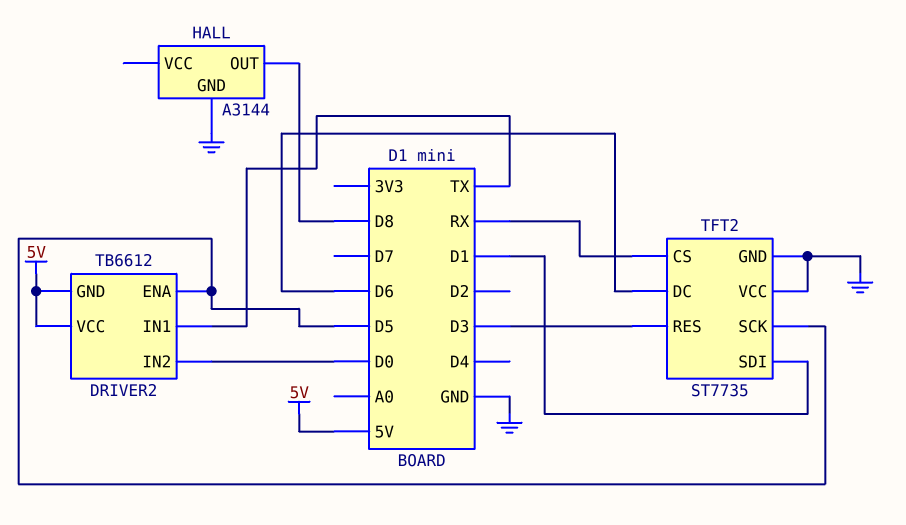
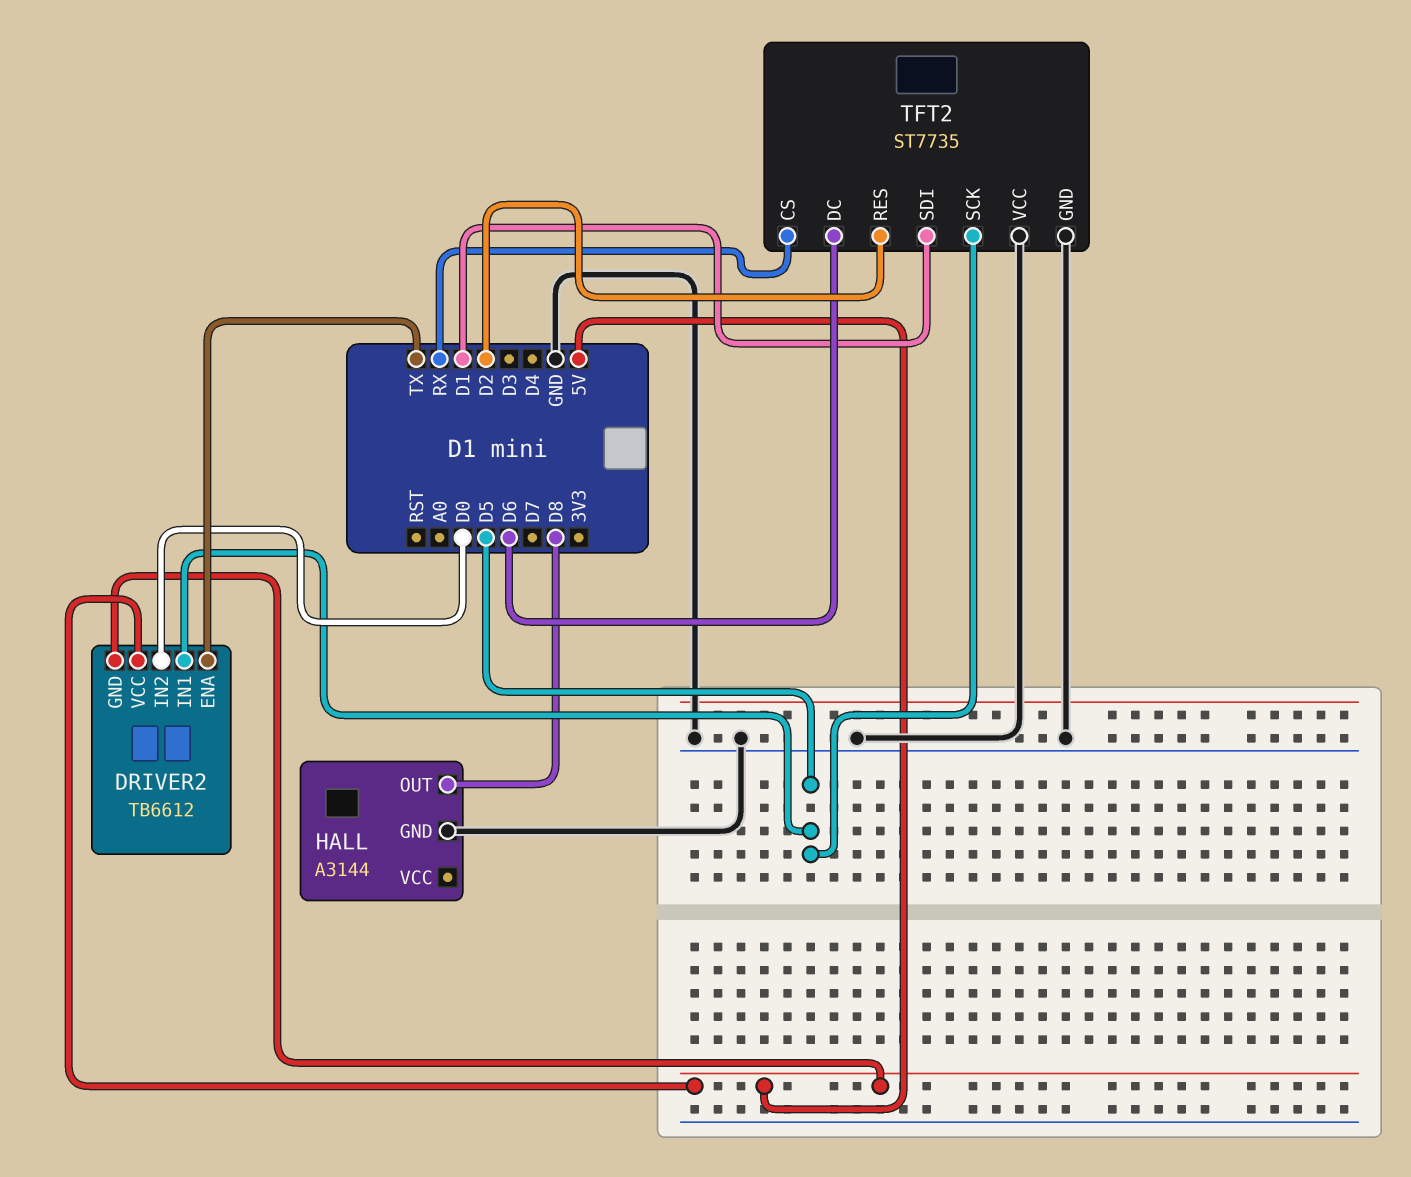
DRIVER2 pin ENA: D5 -> TX
DRIVER2 pin IN1: TX -> D5
TFT2 pin RES: D3 -> D2

